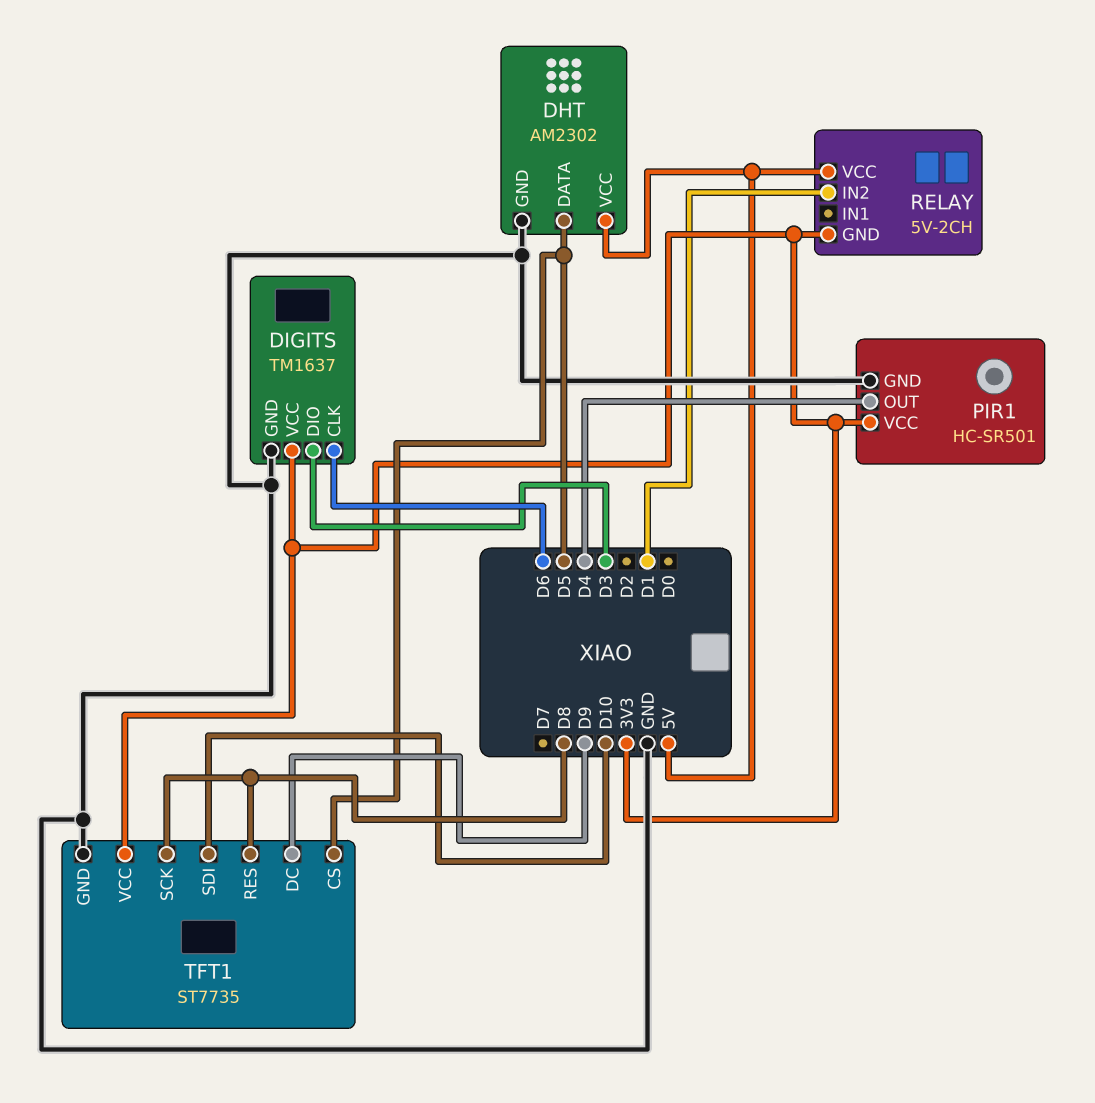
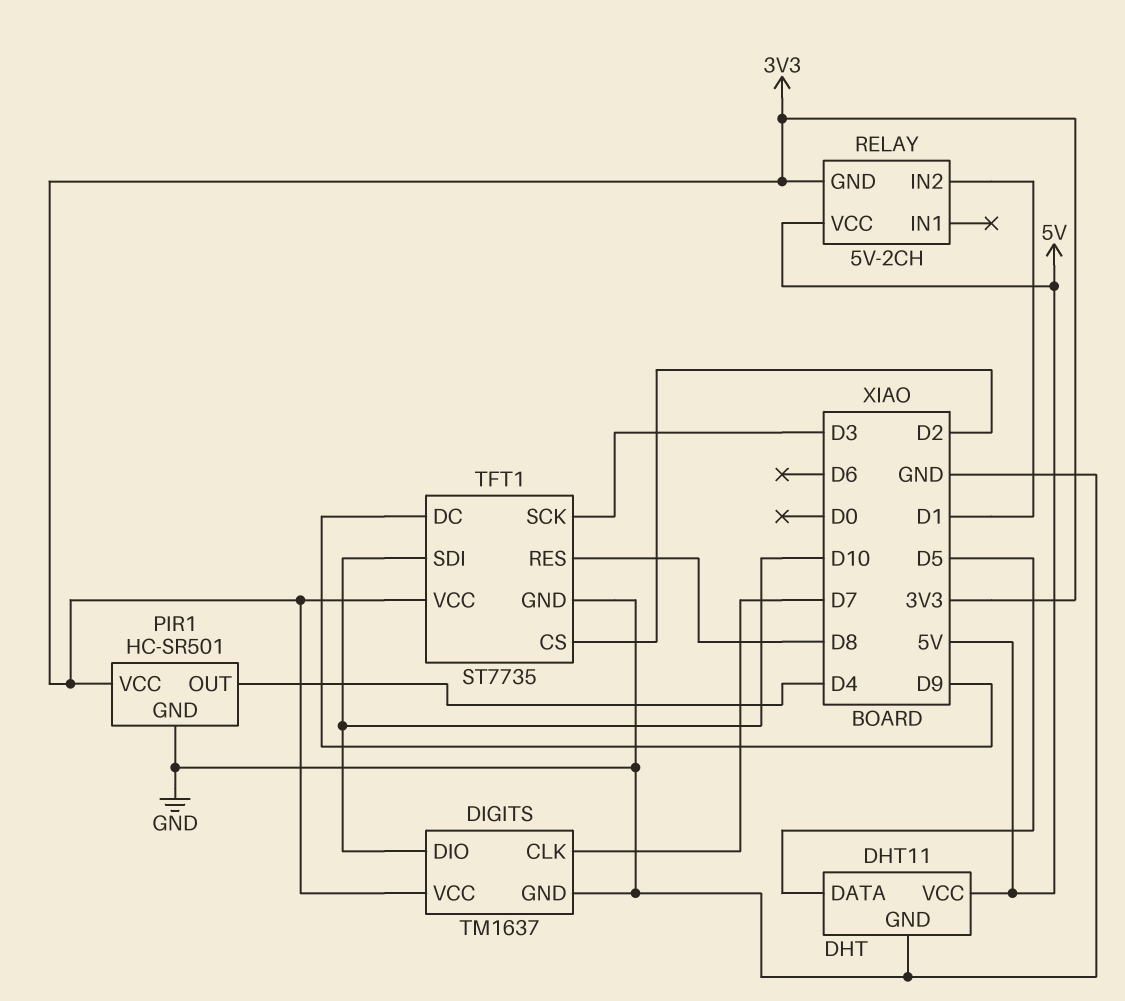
DHT: AM2302 -> DHT11
DIGITS pin CLK: D6 -> D7
DIGITS pin DIO: D3 -> D10
TFT1 pin CS: D5 -> D2
TFT1 pin SCK: D8 -> D3

